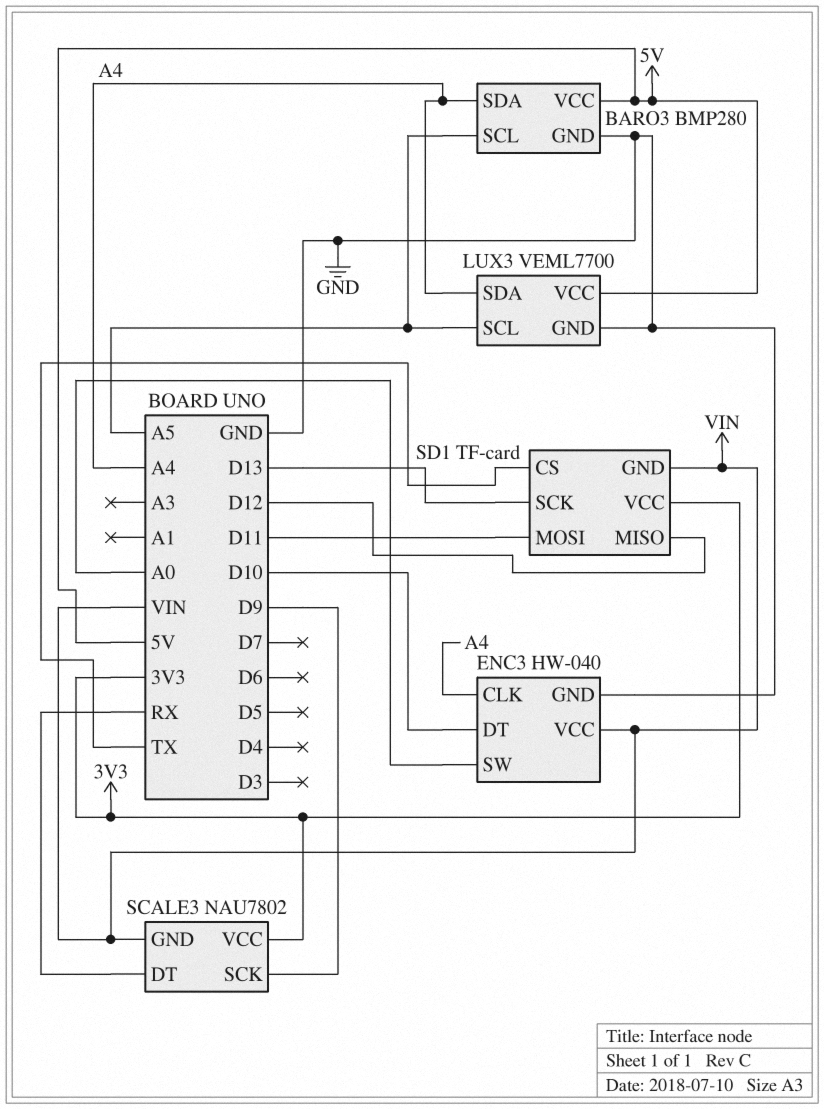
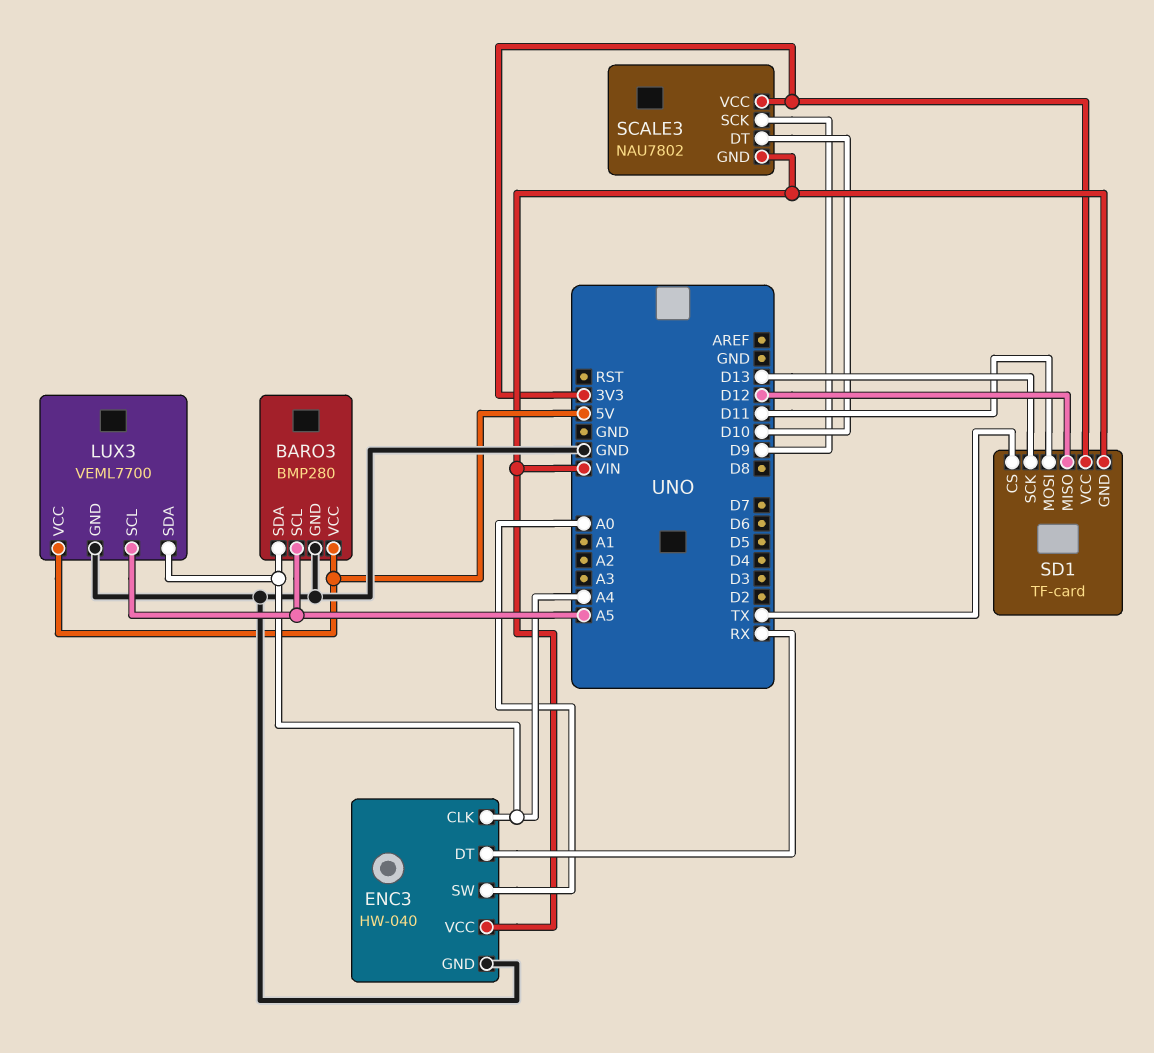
ENC3 pin DT: D10 -> RX
SCALE3 pin DT: RX -> D10

